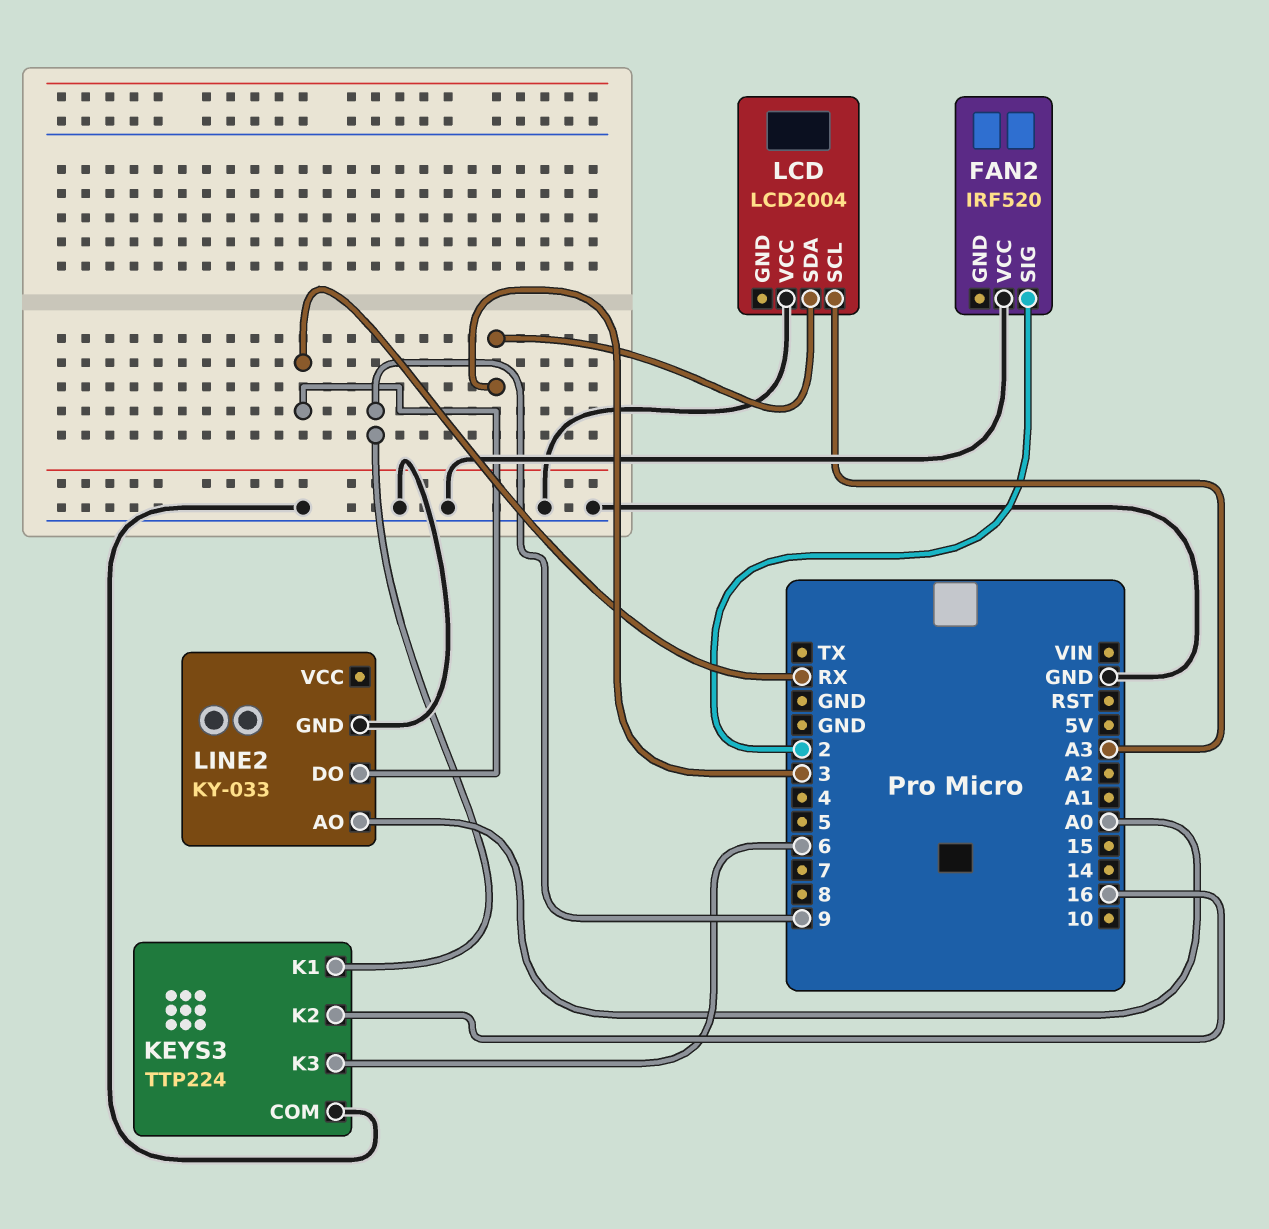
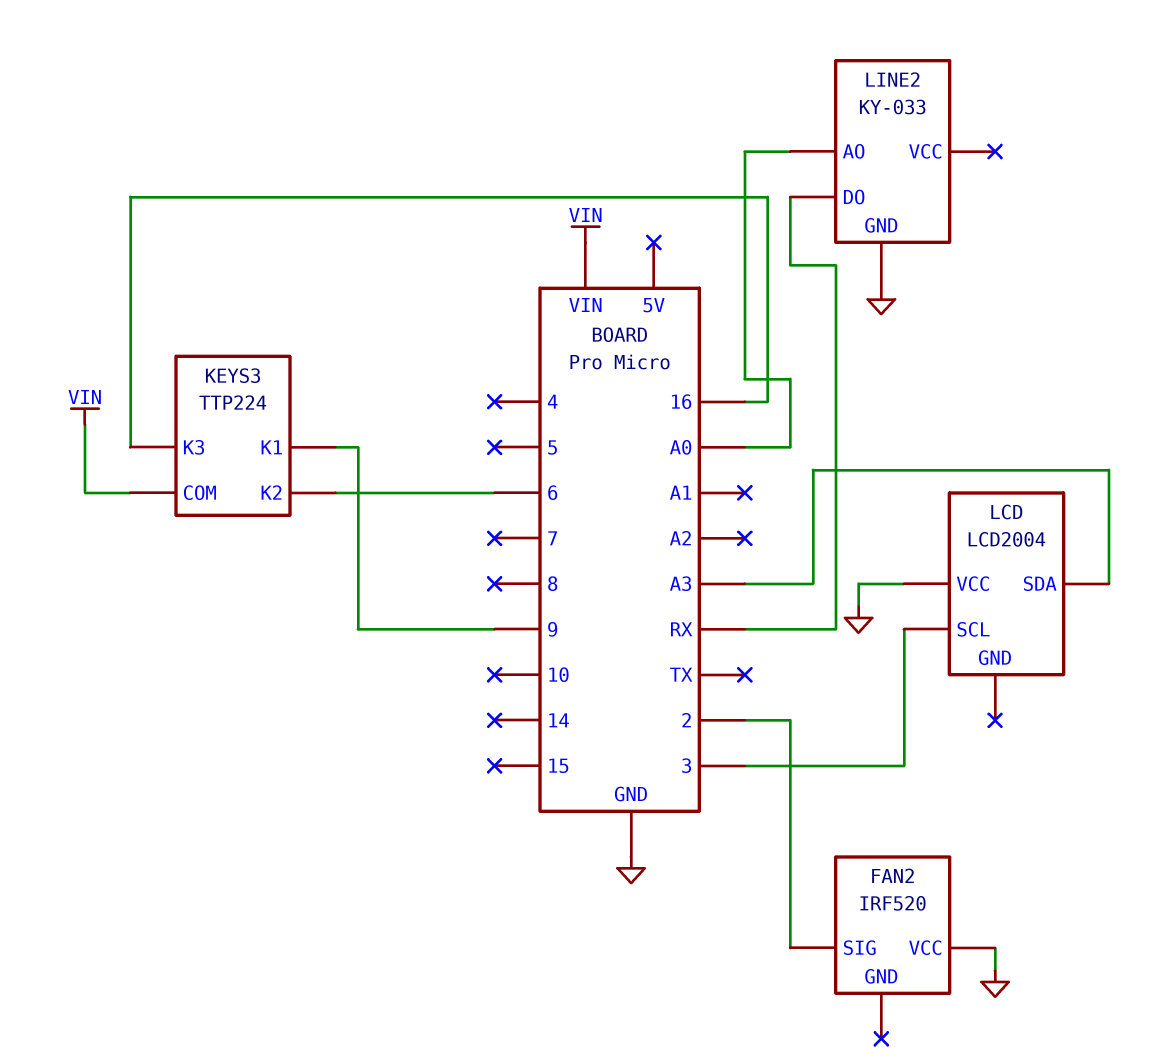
KEYS3 pin COM: GND -> VIN
KEYS3 pin K2: 16 -> 6
KEYS3 pin K3: 6 -> 16
LCD pin SCL: A3 -> 3
LCD pin SDA: 3 -> A3

